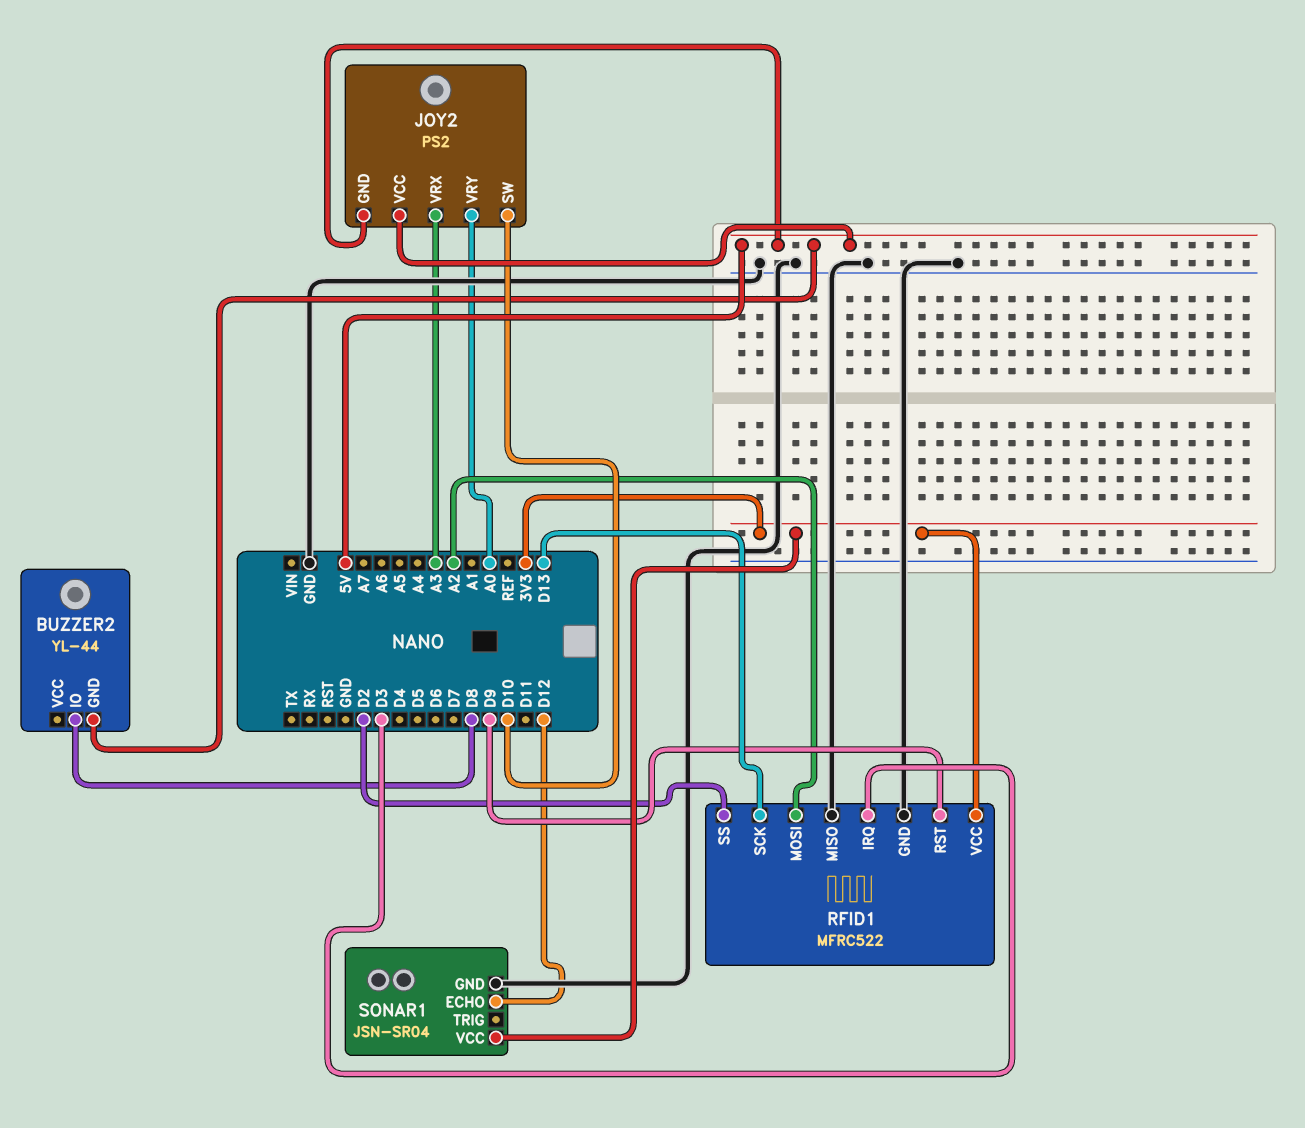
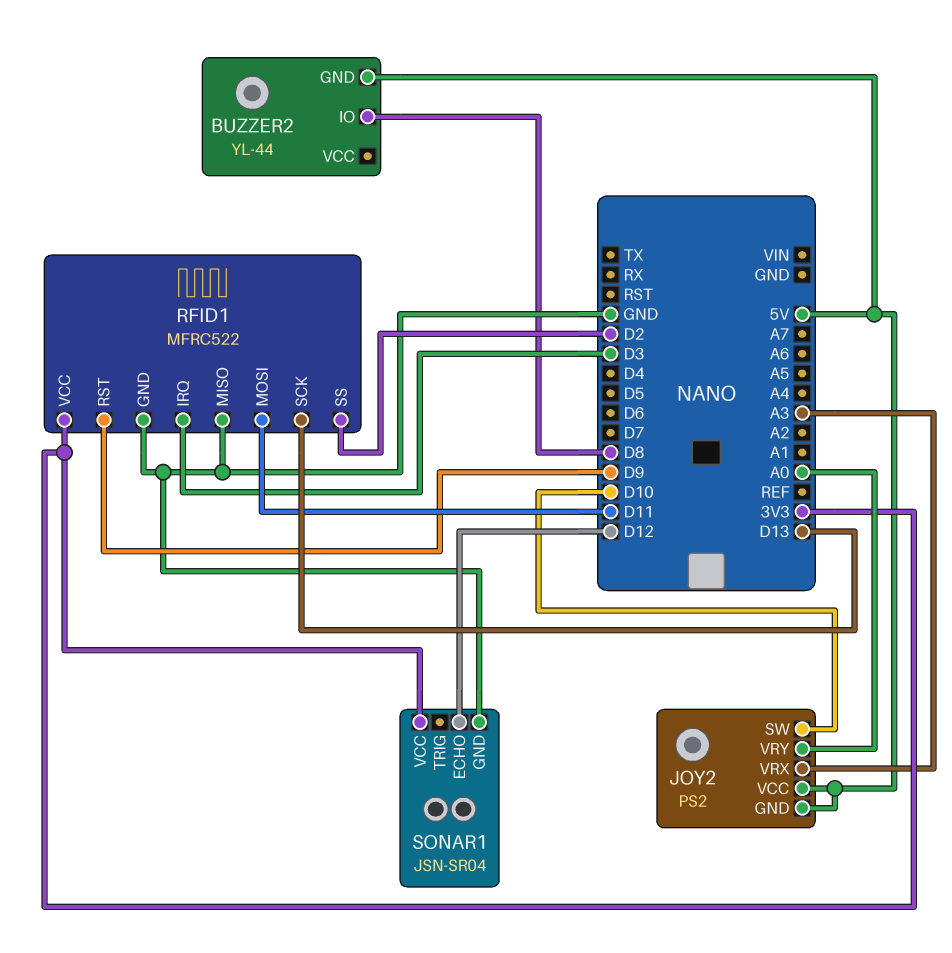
RFID1 pin MOSI: A2 -> D11

